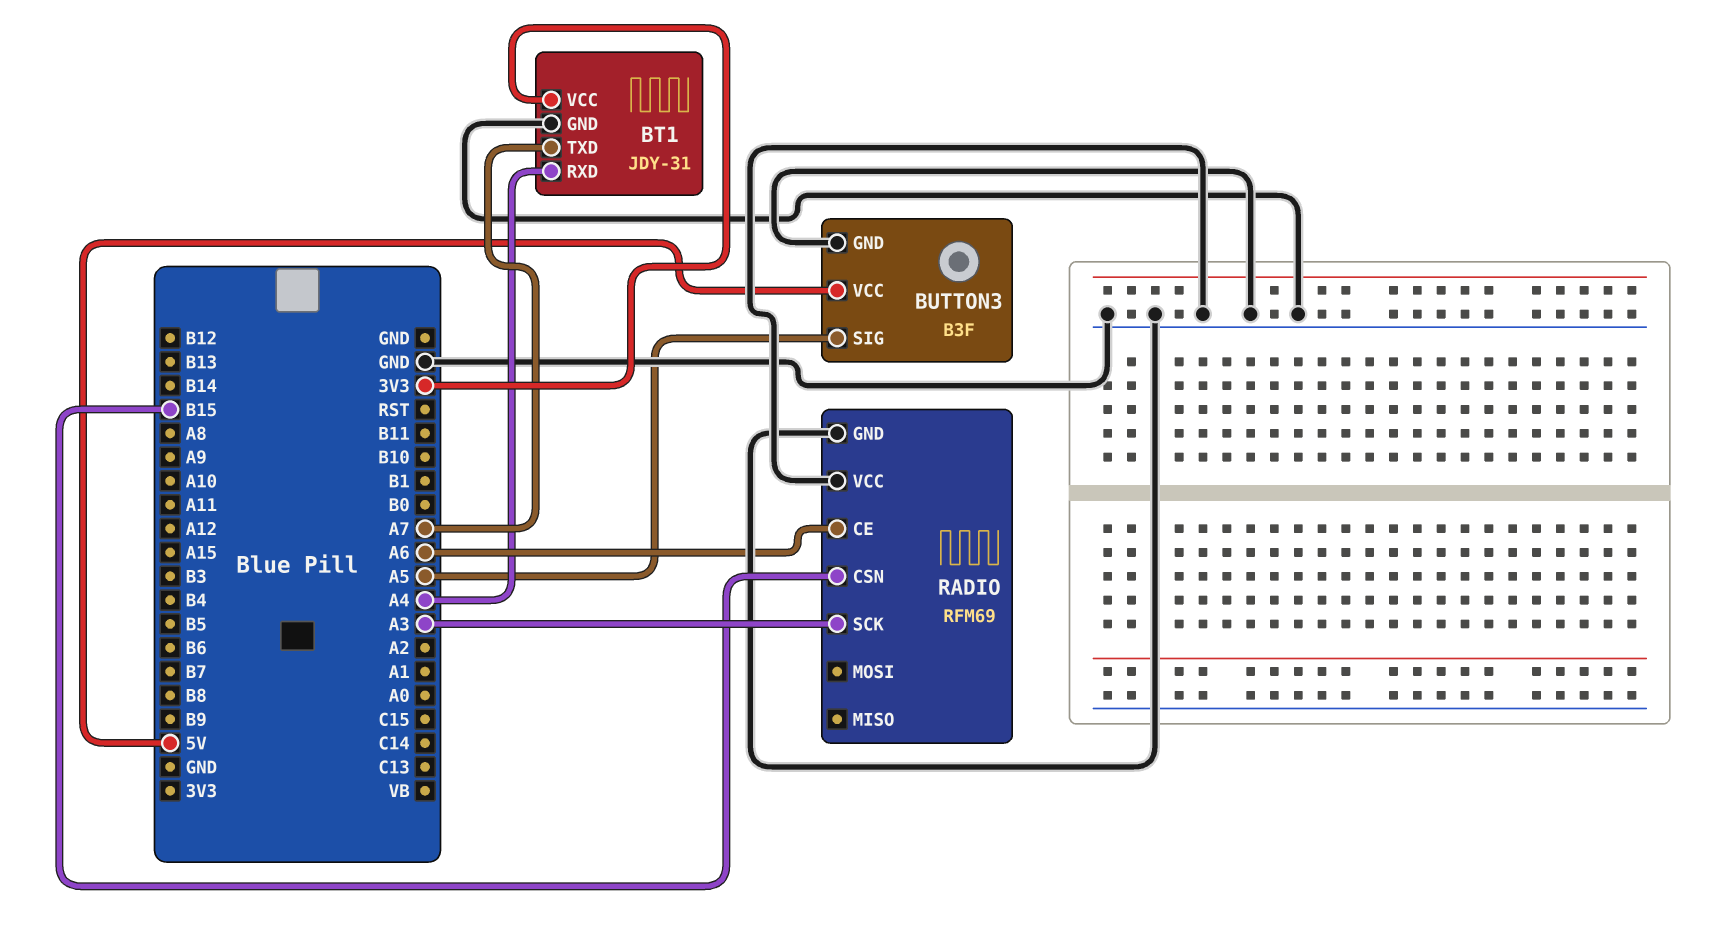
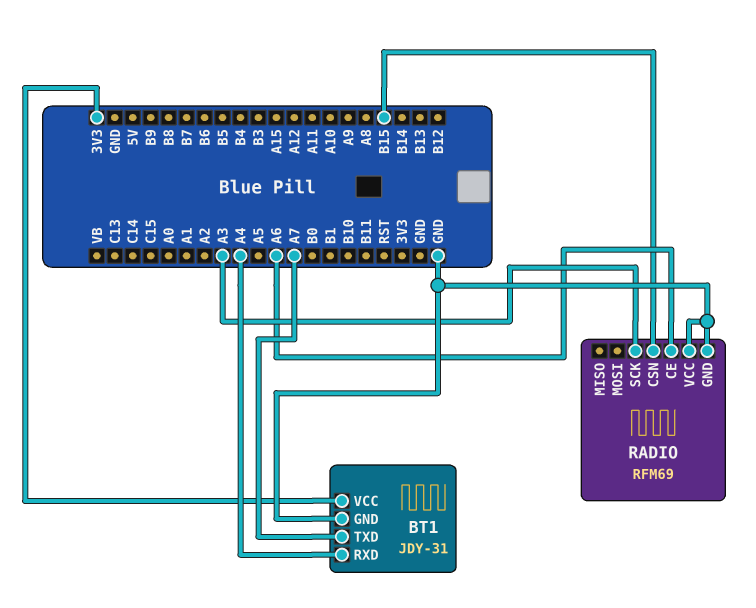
BUTTON3: B3F -> none
BUTTON3 pin GND: GND -> none
BUTTON3 pin SIG: A5 -> none
BUTTON3 pin VCC: 5V -> none

